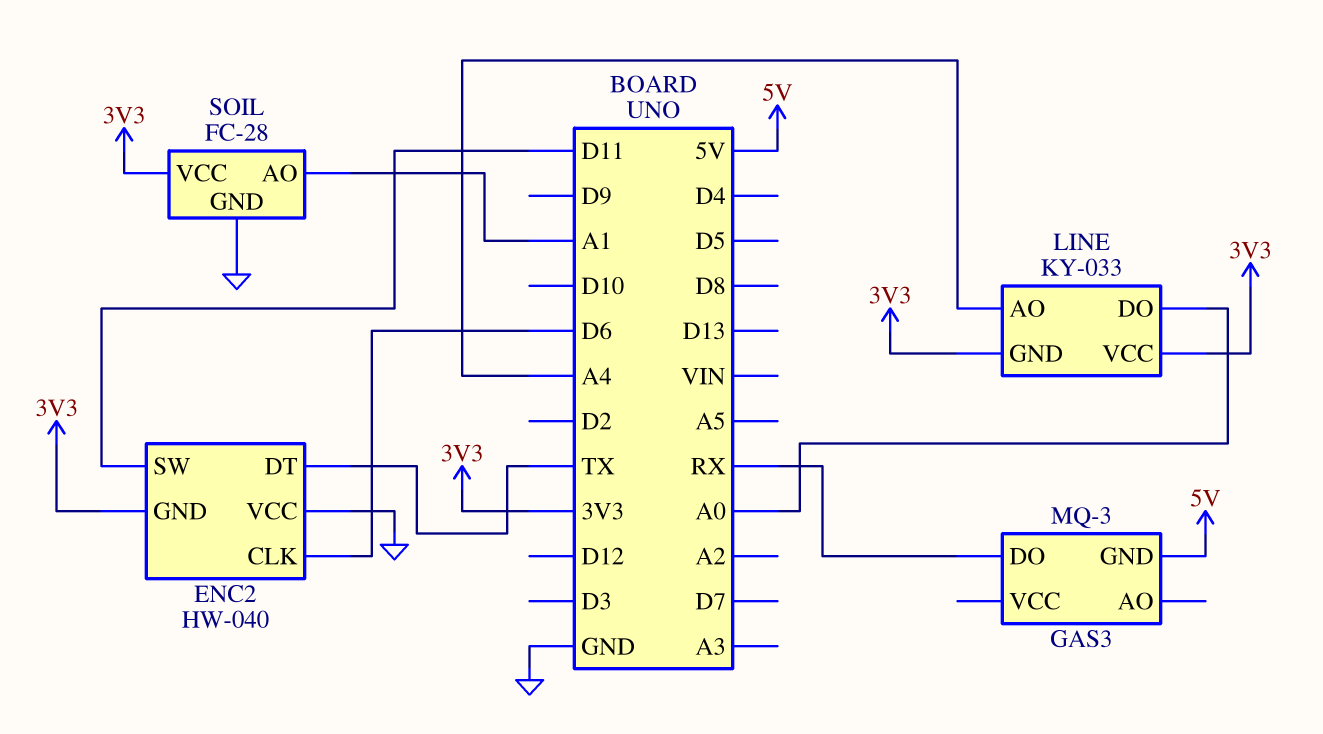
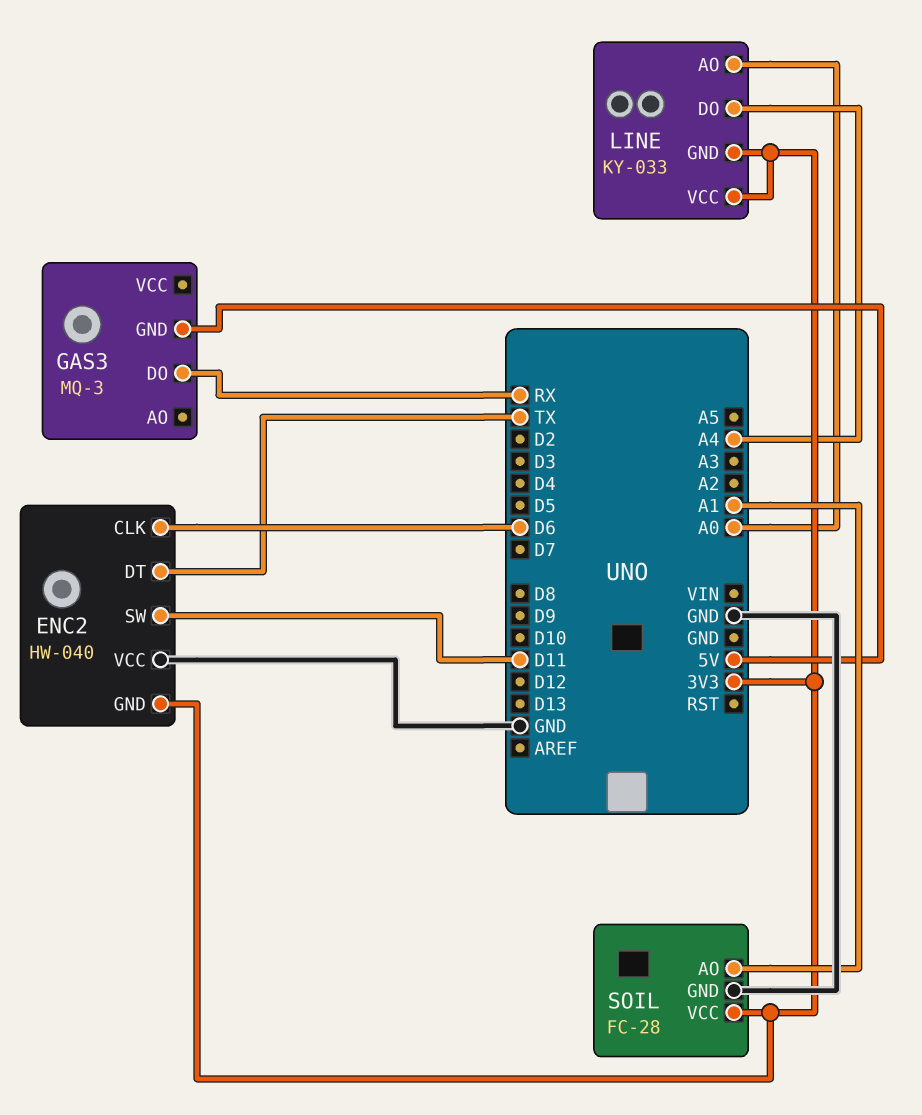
LINE pin AO: A4 -> A0
LINE pin DO: A0 -> A4

